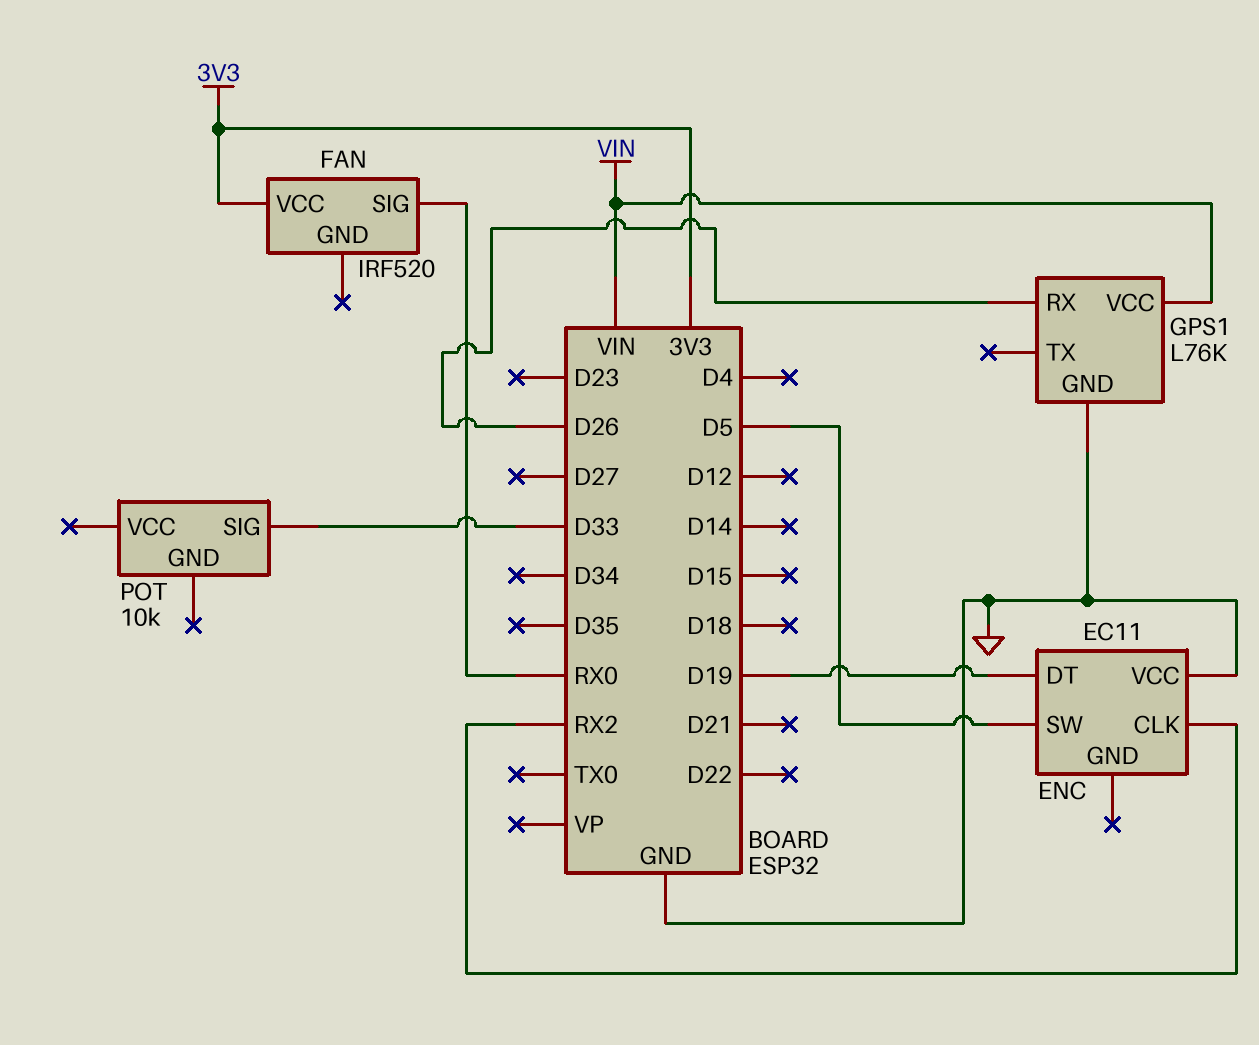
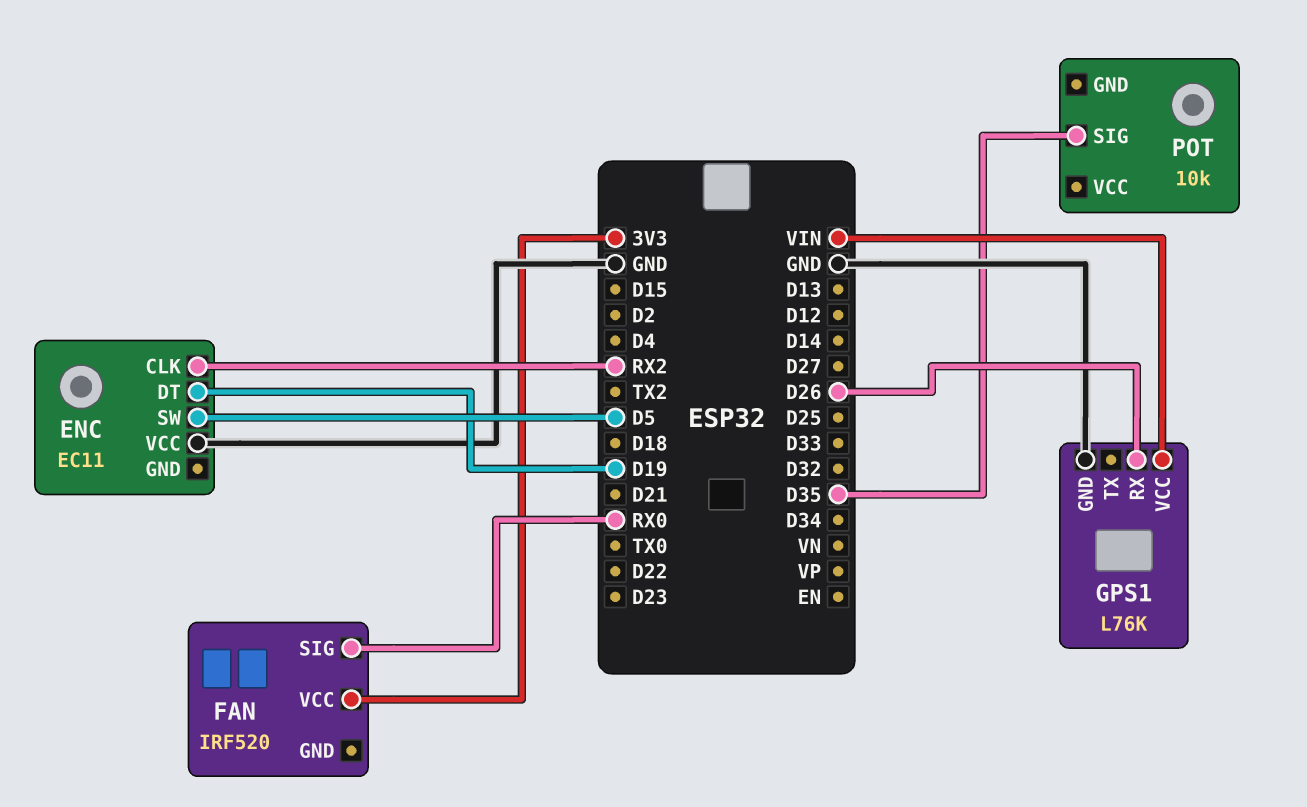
POT pin SIG: D33 -> D35

